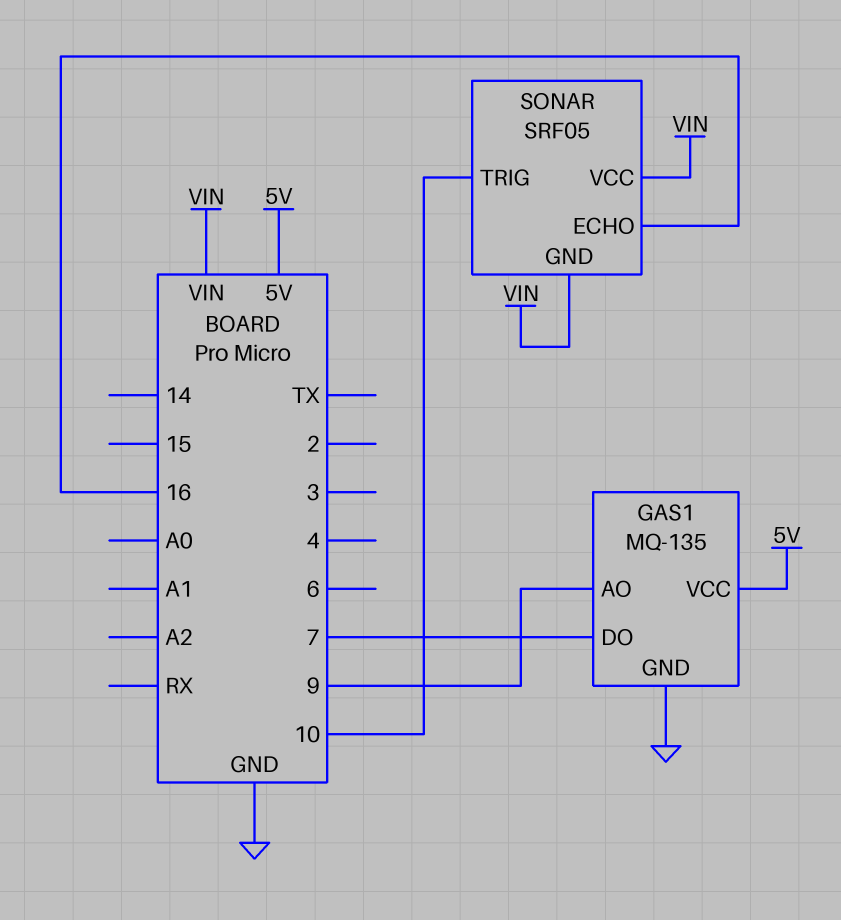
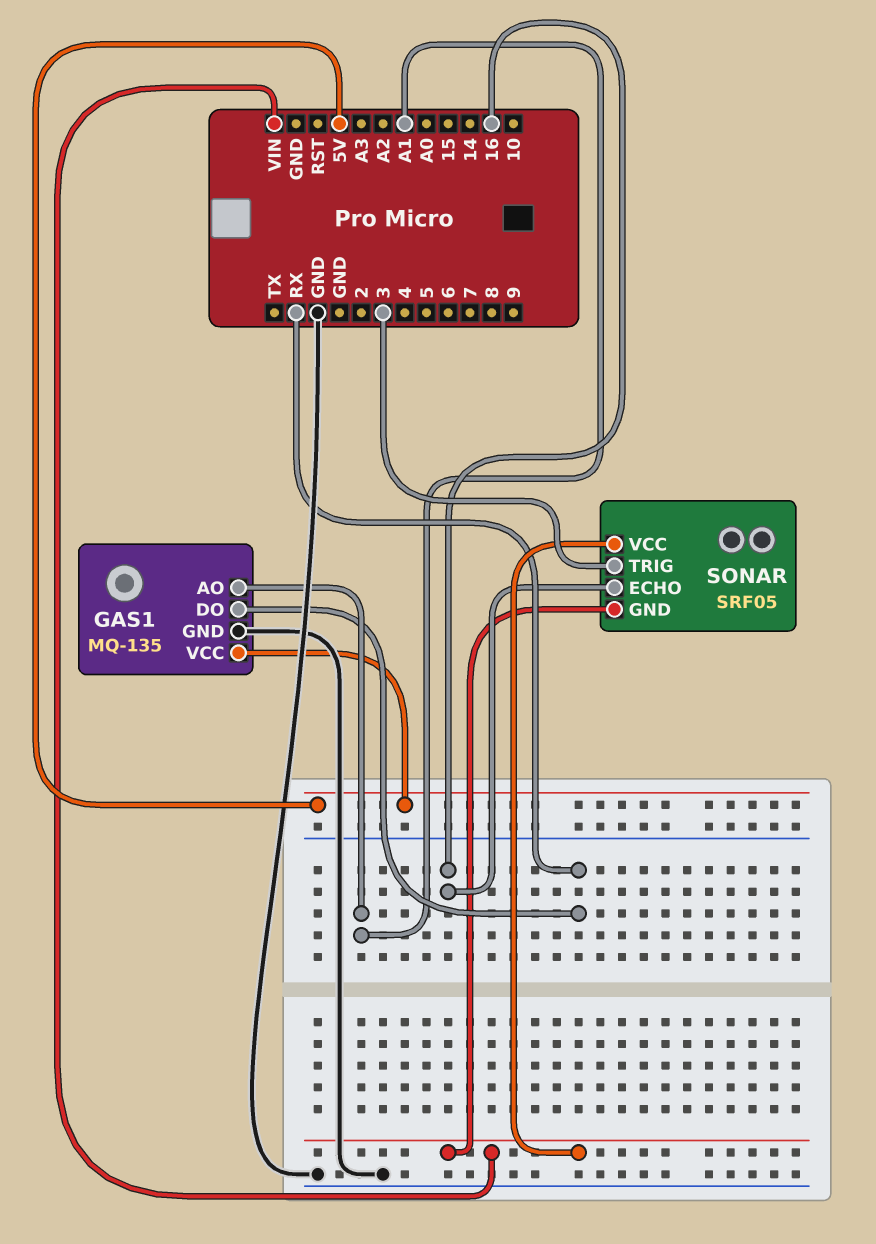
GAS1 pin AO: 9 -> A1
GAS1 pin DO: 7 -> RX
SONAR pin TRIG: 10 -> 3

